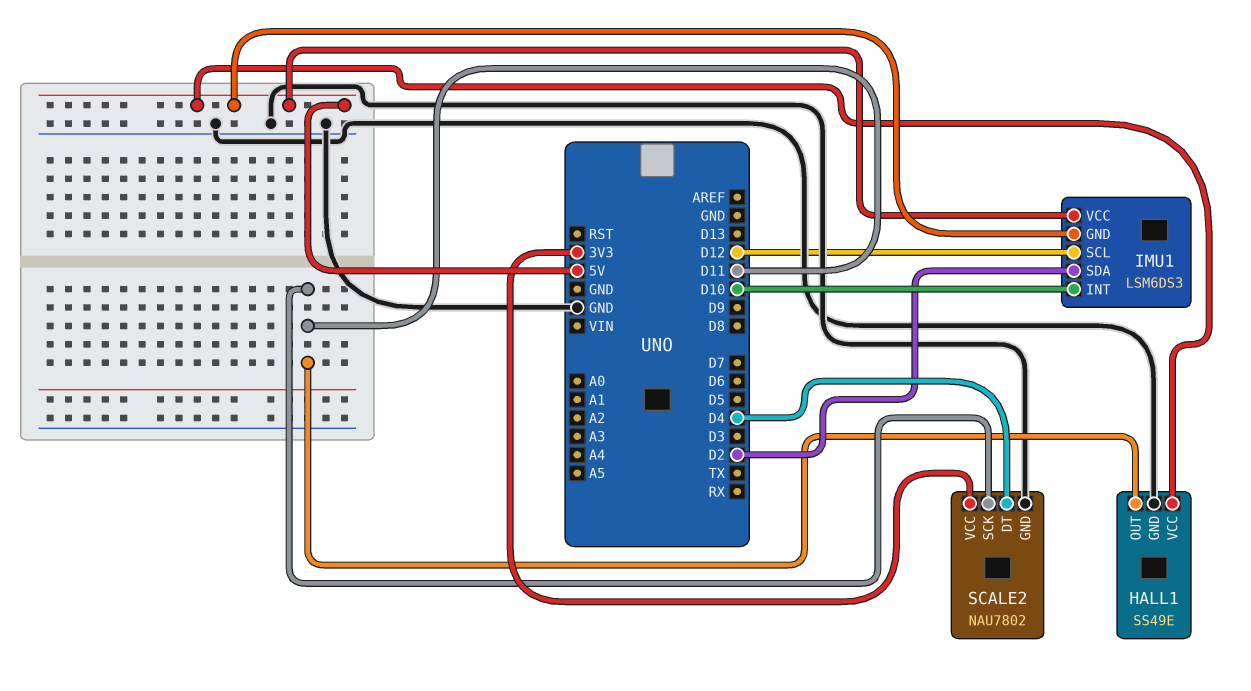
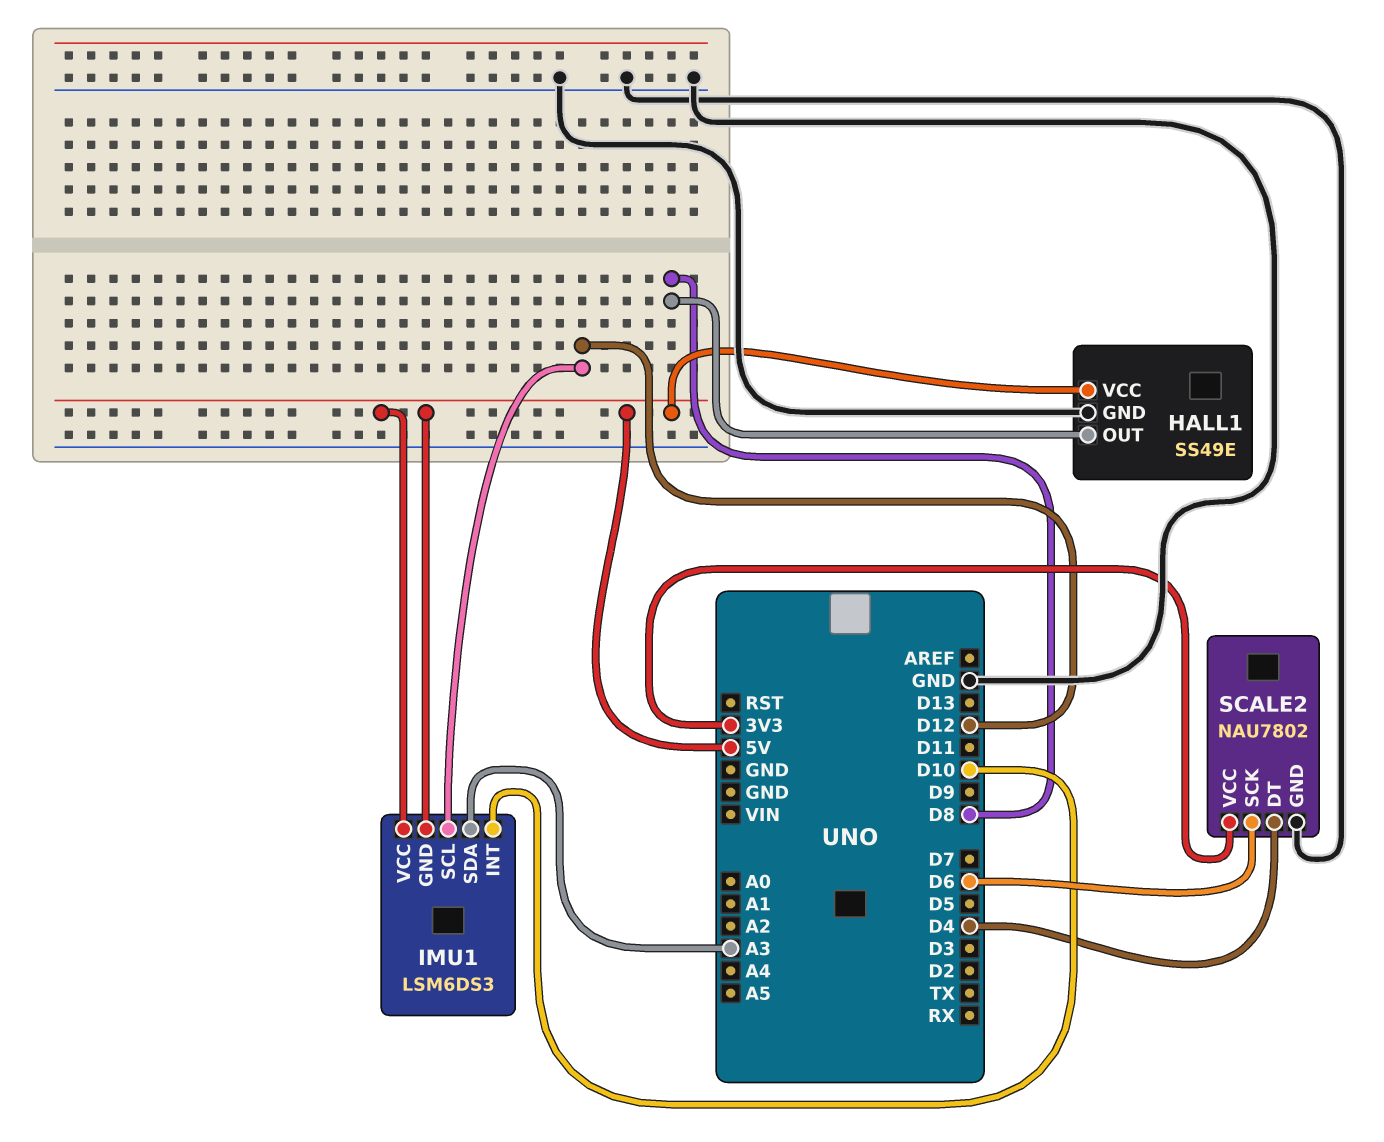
HALL1 pin OUT: D11 -> D8
IMU1 pin SDA: D2 -> A3
SCALE2 pin SCK: D11 -> D6

